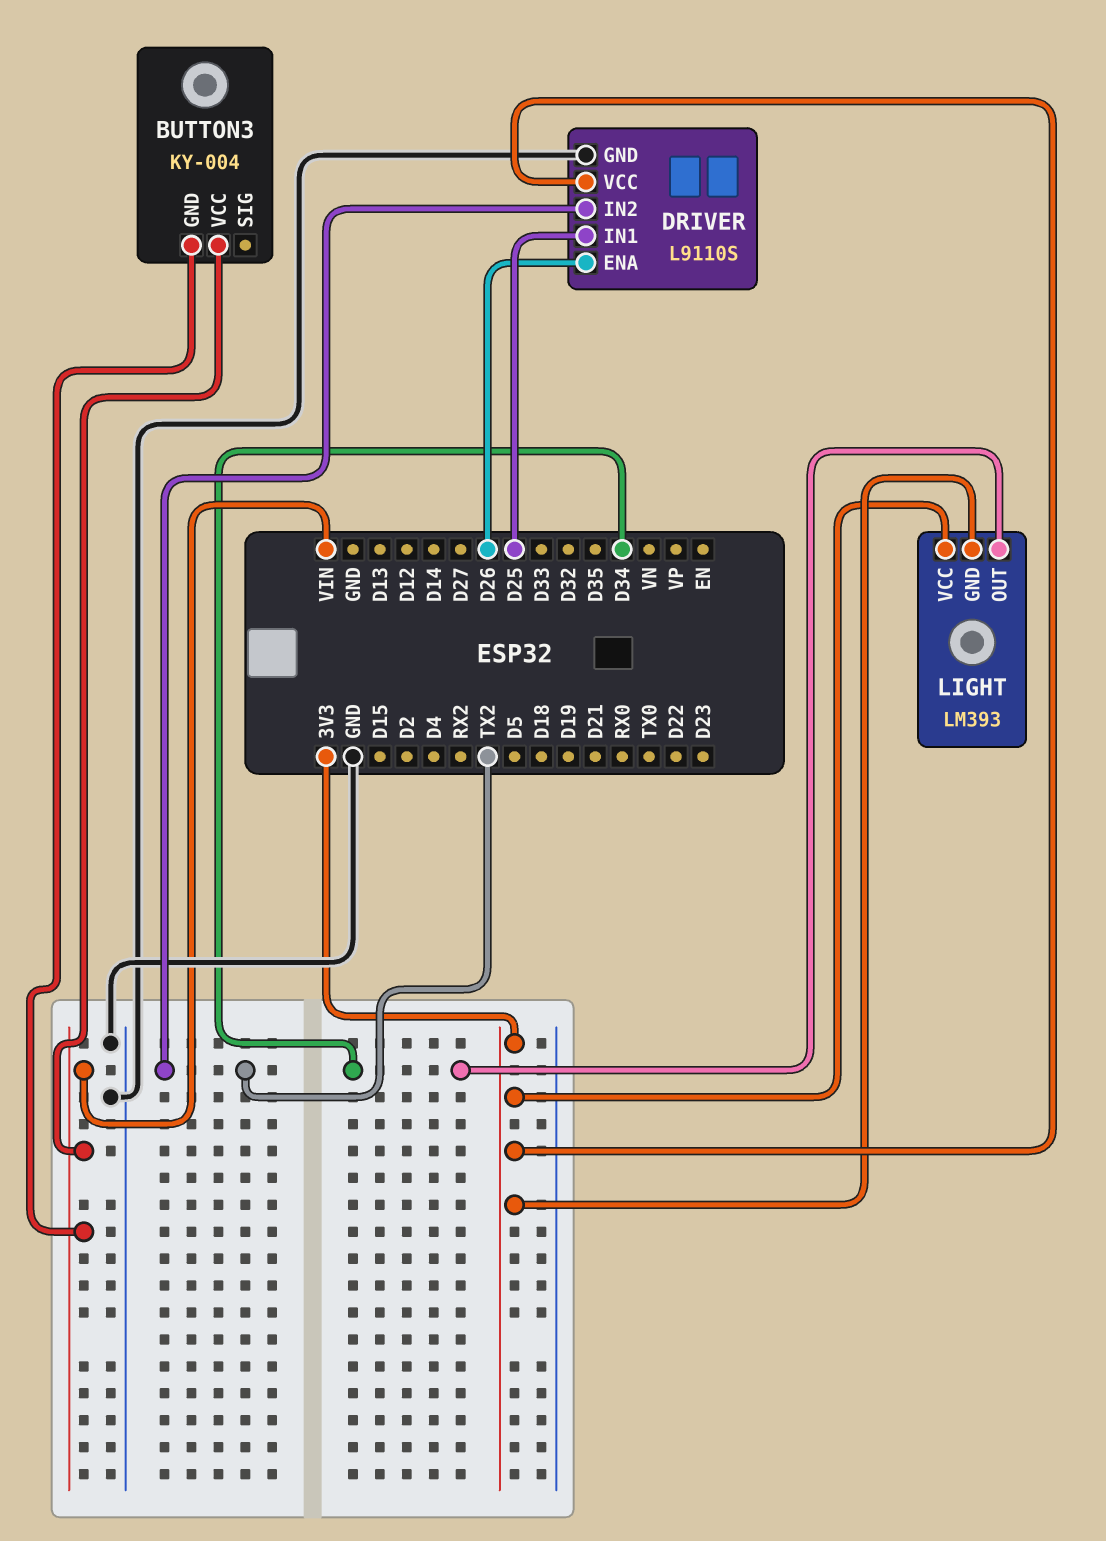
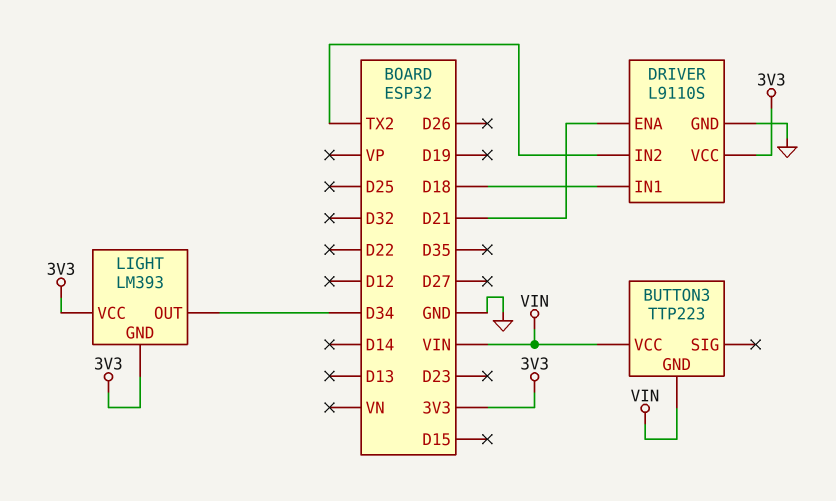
BUTTON3: KY-004 -> TTP223
DRIVER pin ENA: D26 -> D21
DRIVER pin IN1: D25 -> D18

